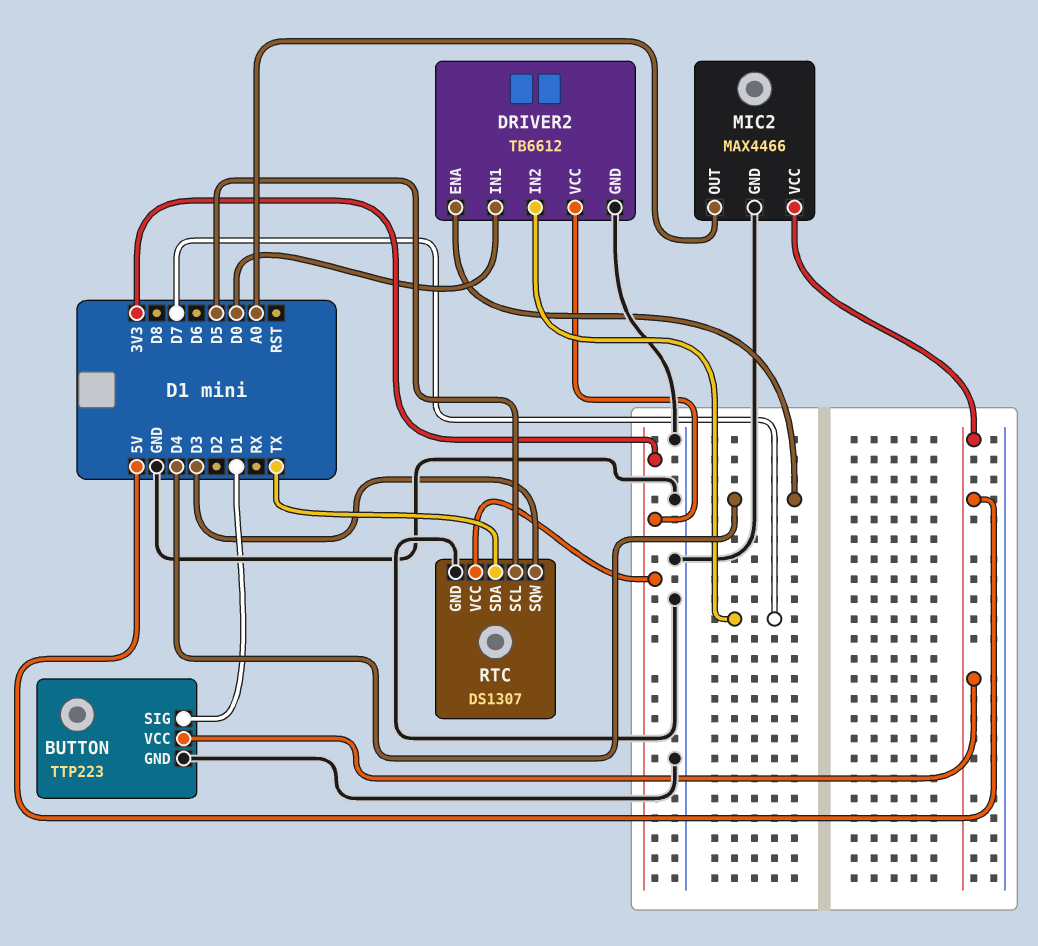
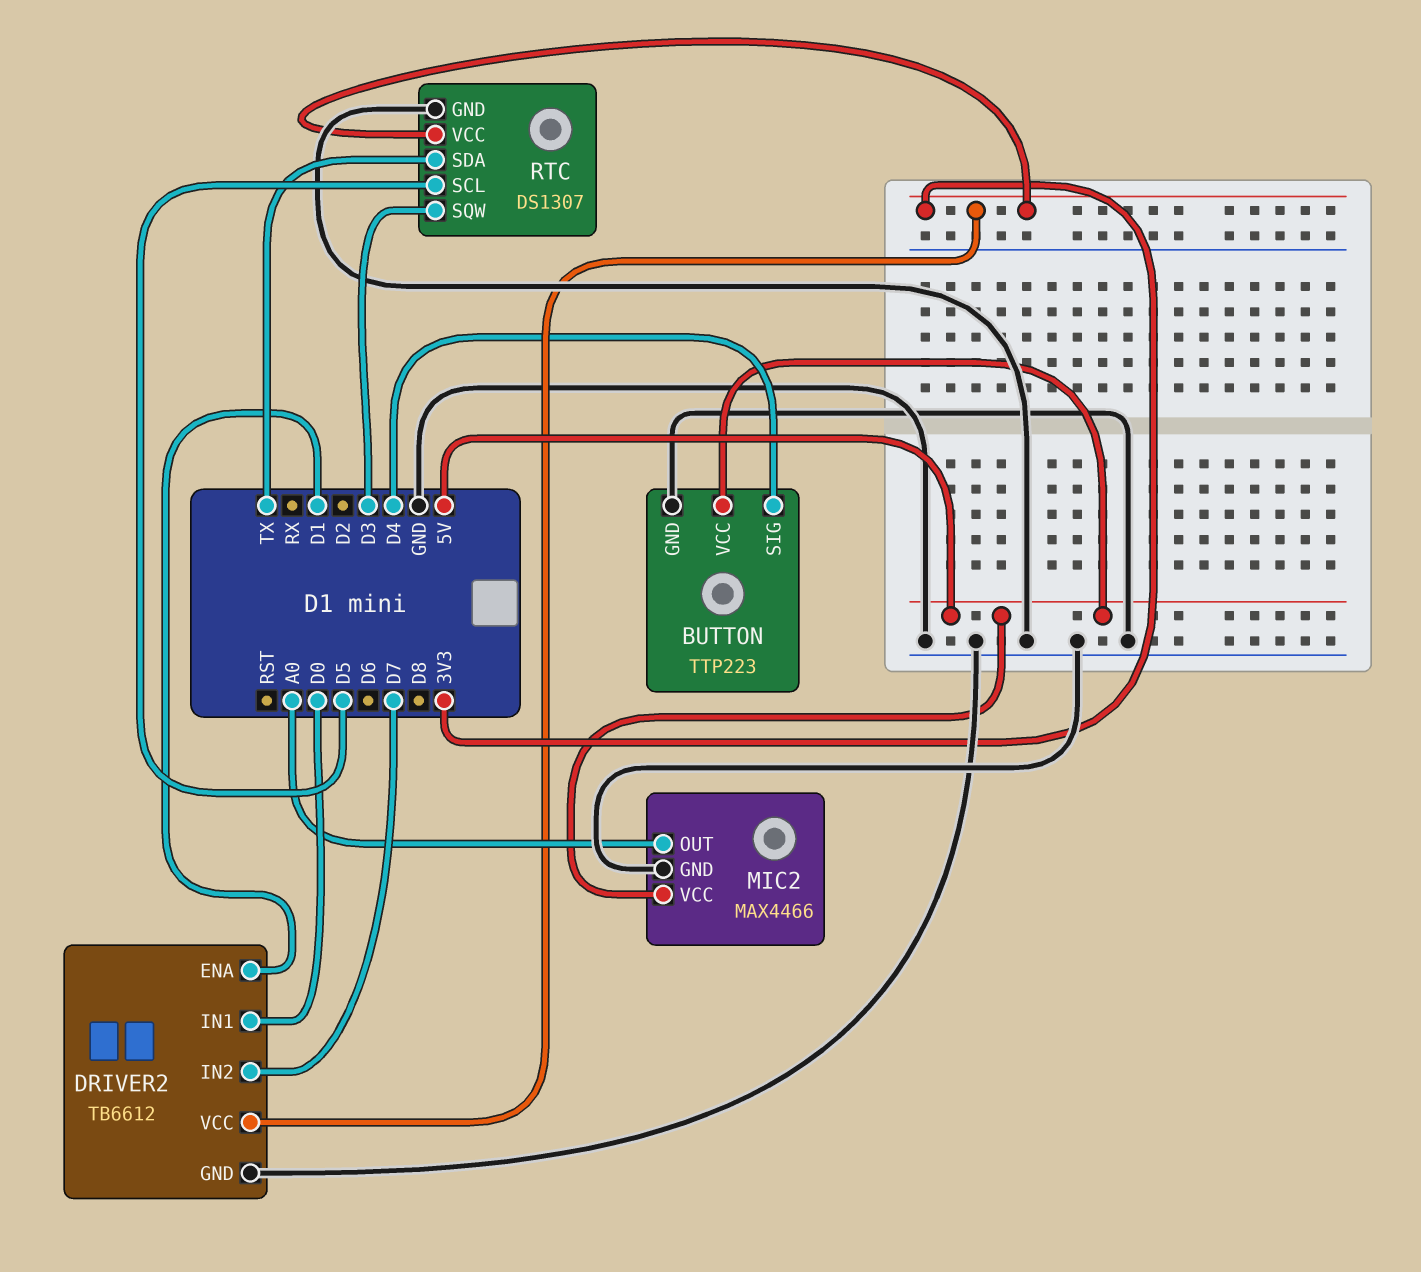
BUTTON pin SIG: D1 -> D4
DRIVER2 pin ENA: D4 -> D1

